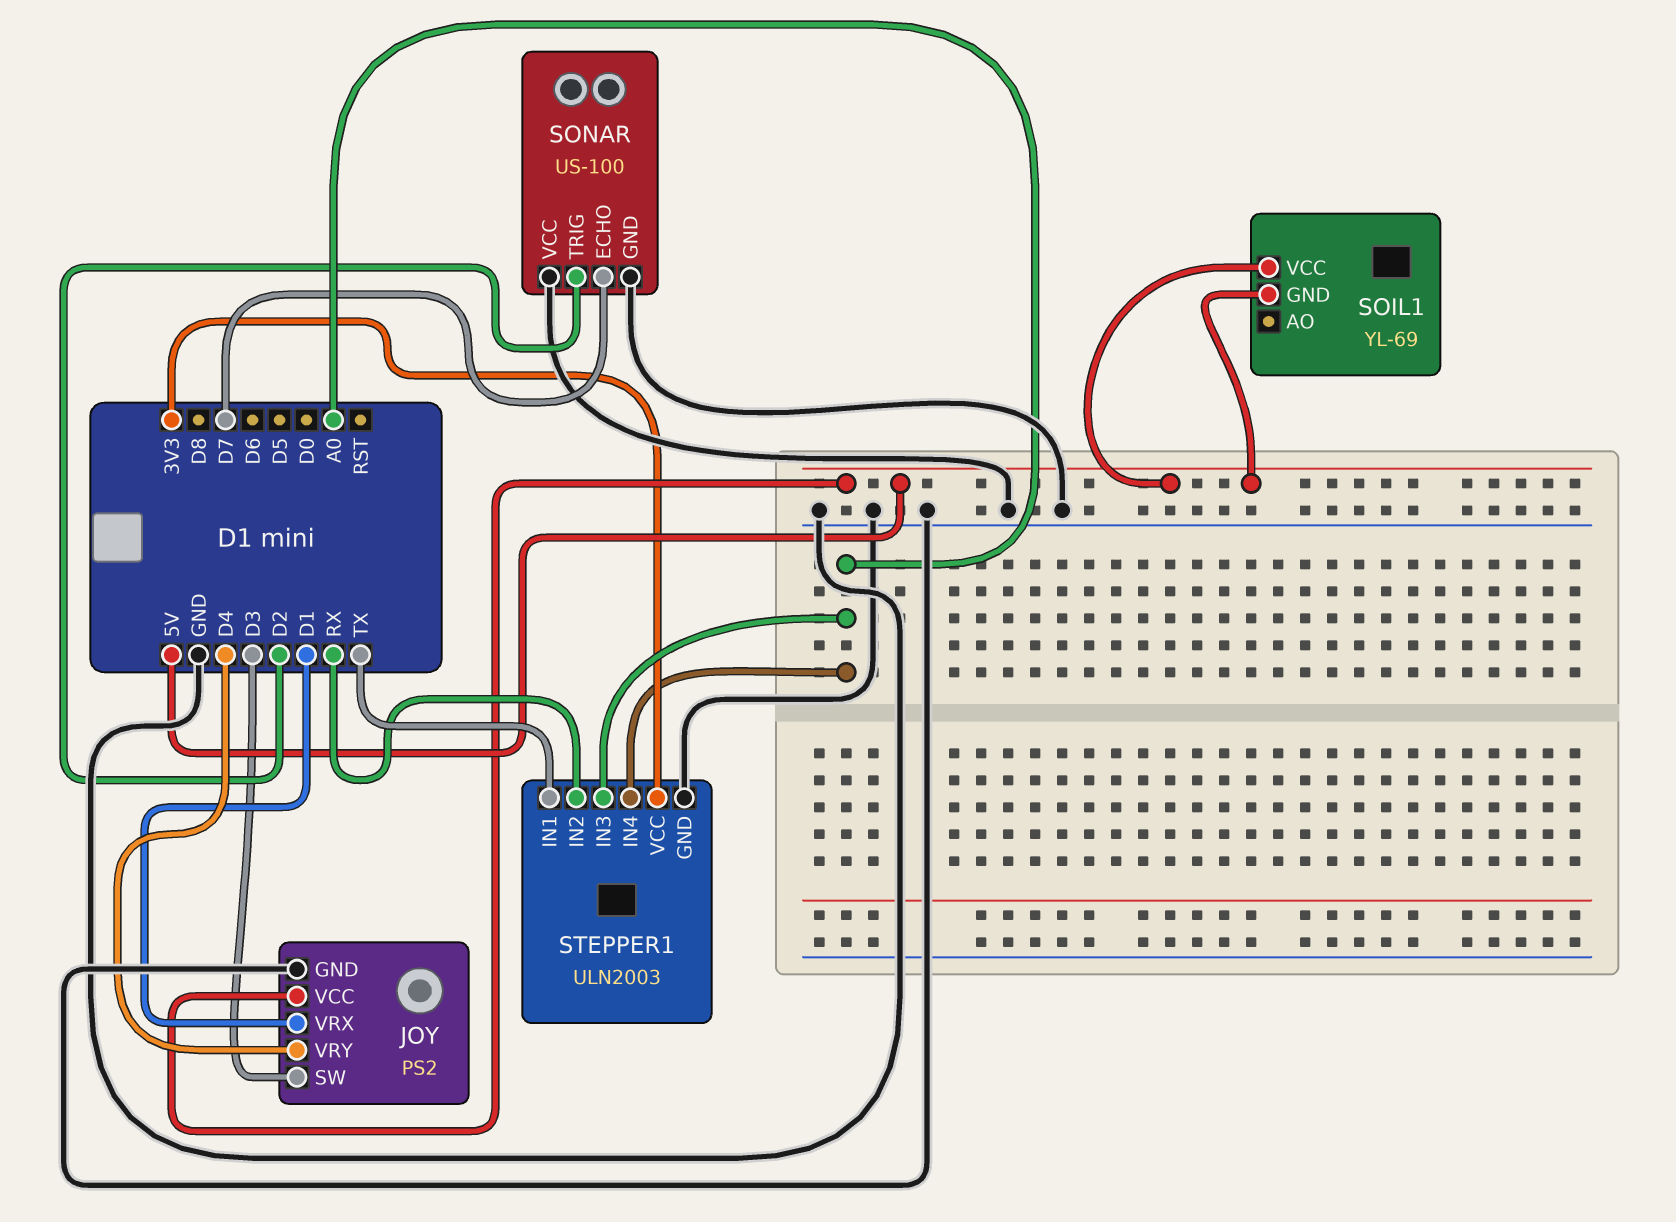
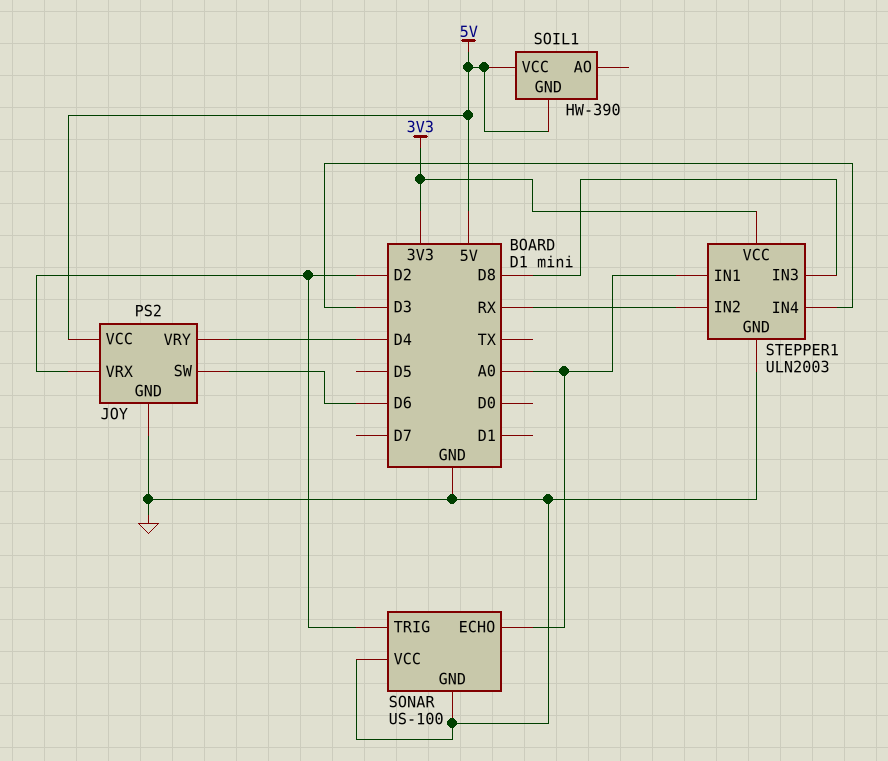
JOY pin SW: D3 -> D6
JOY pin VRX: D1 -> D2
SOIL1: YL-69 -> HW-390
SONAR pin ECHO: D7 -> A0
STEPPER1 pin IN1: TX -> A0
STEPPER1 pin IN3: A0 -> D8
STEPPER1 pin IN4: A0 -> D3

